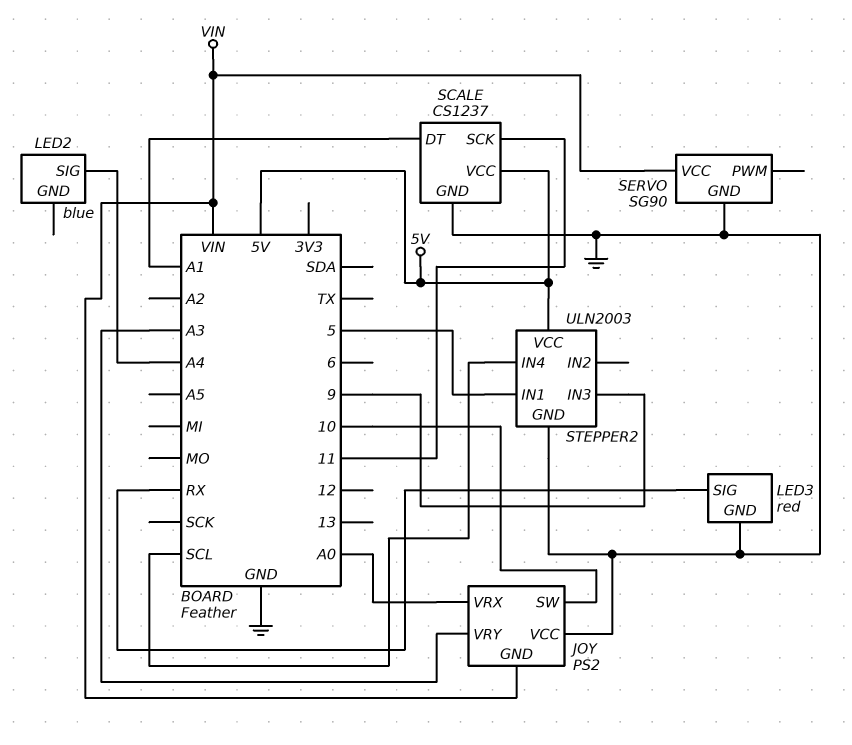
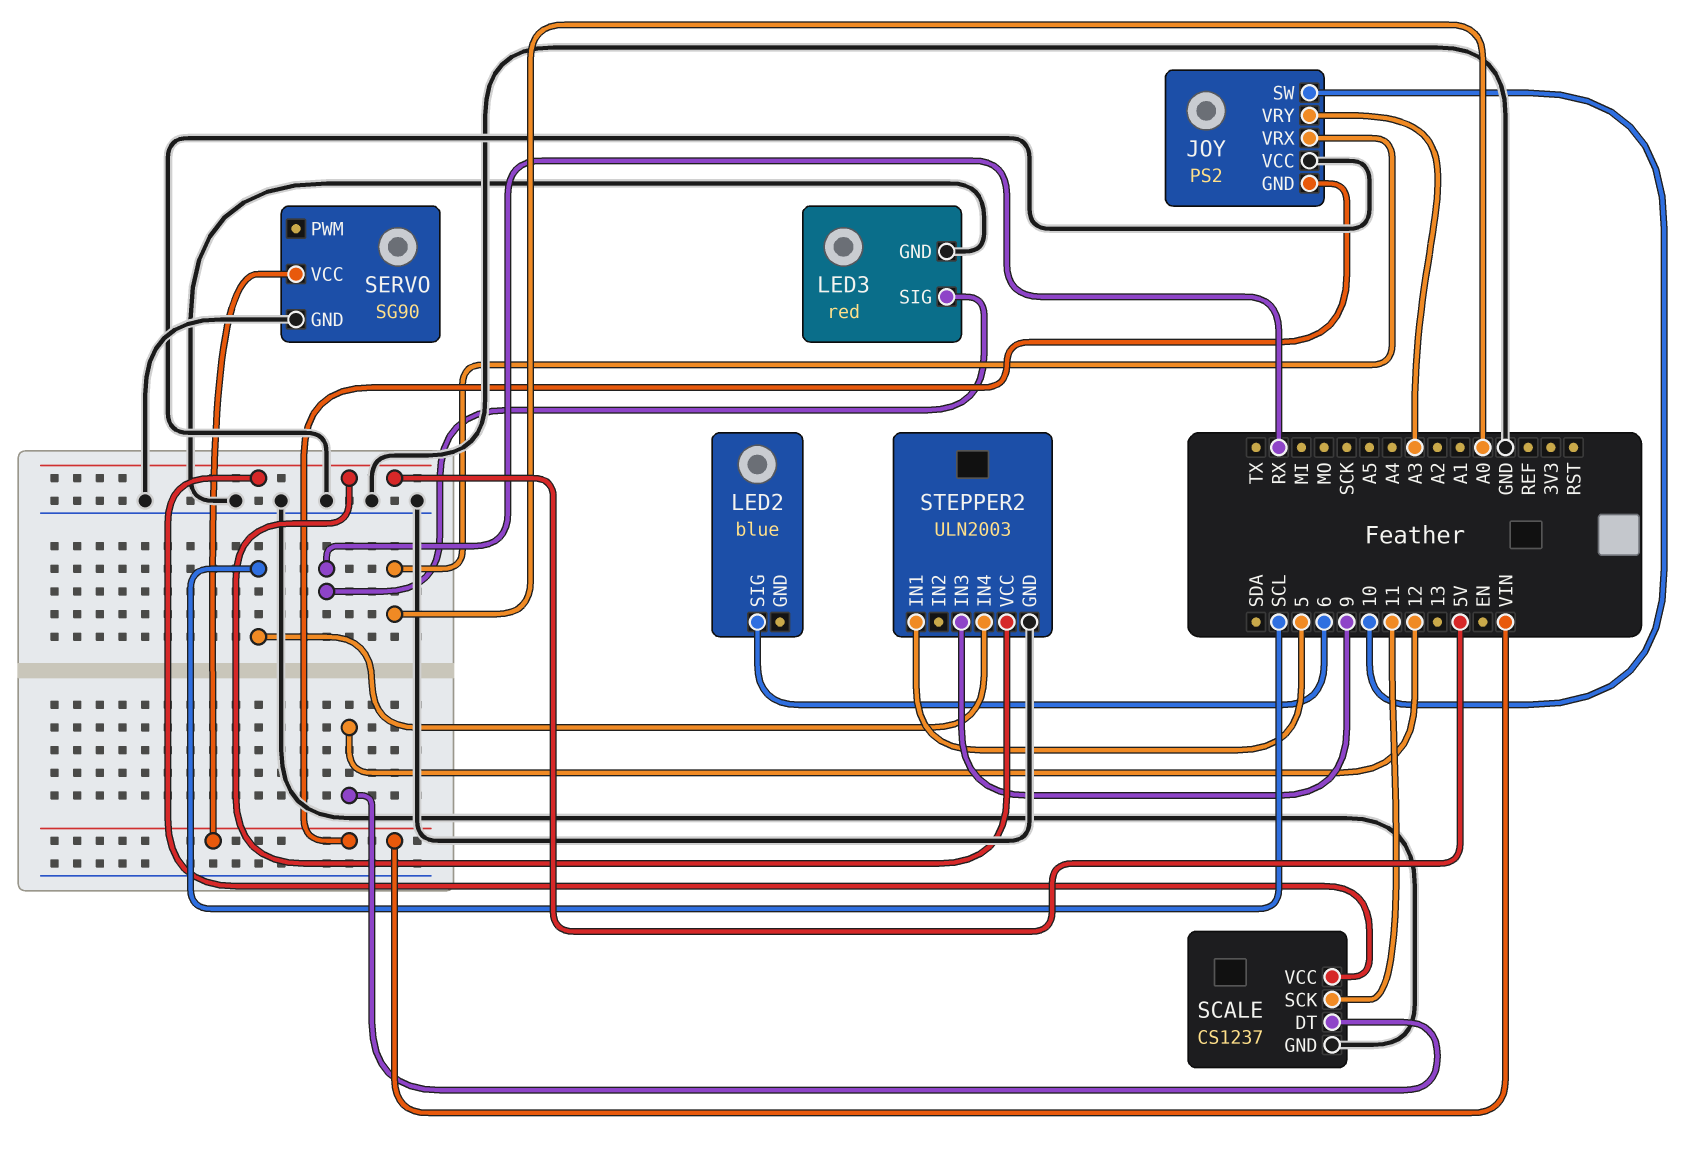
LED2 pin SIG: A4 -> 6
SCALE pin DT: A1 -> 12

